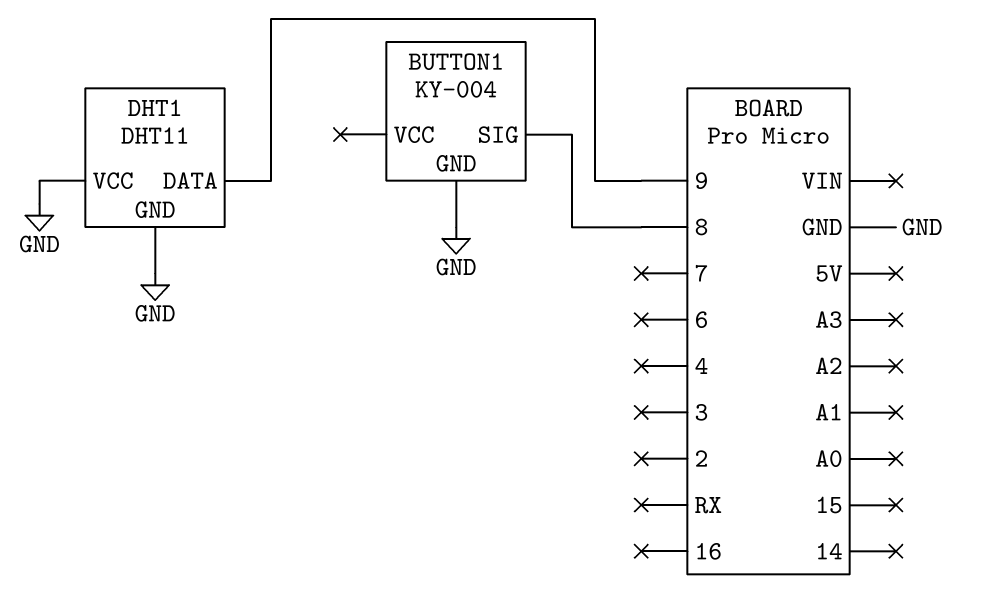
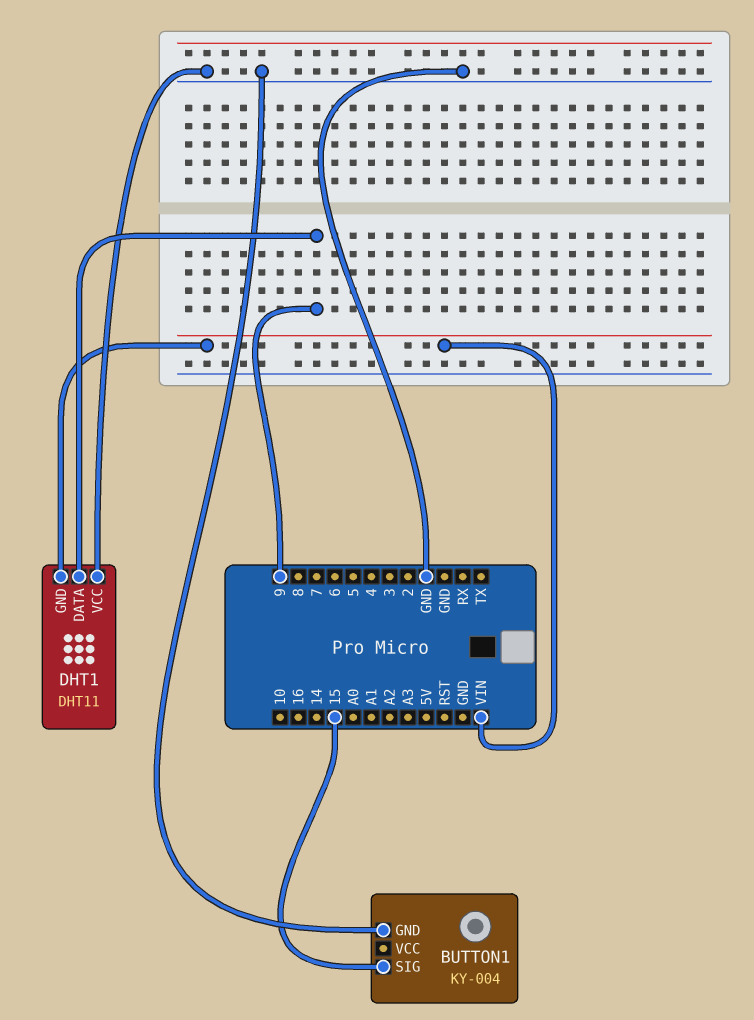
BUTTON1 pin SIG: 8 -> 15
DHT1 pin GND: GND -> VIN

